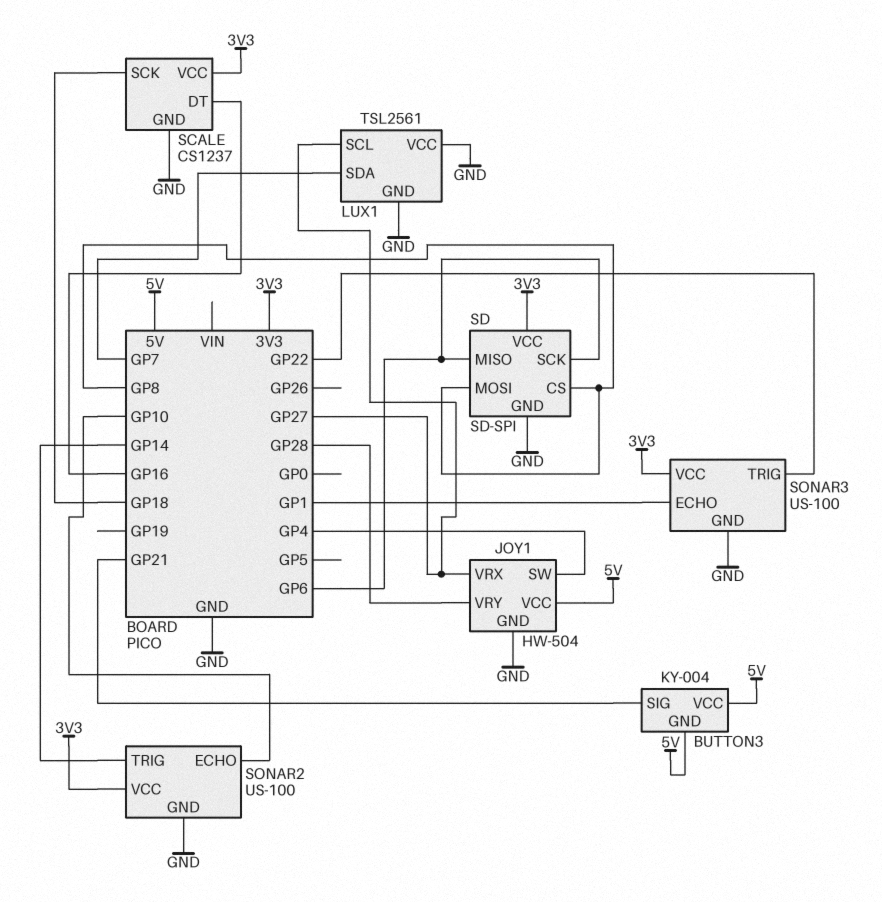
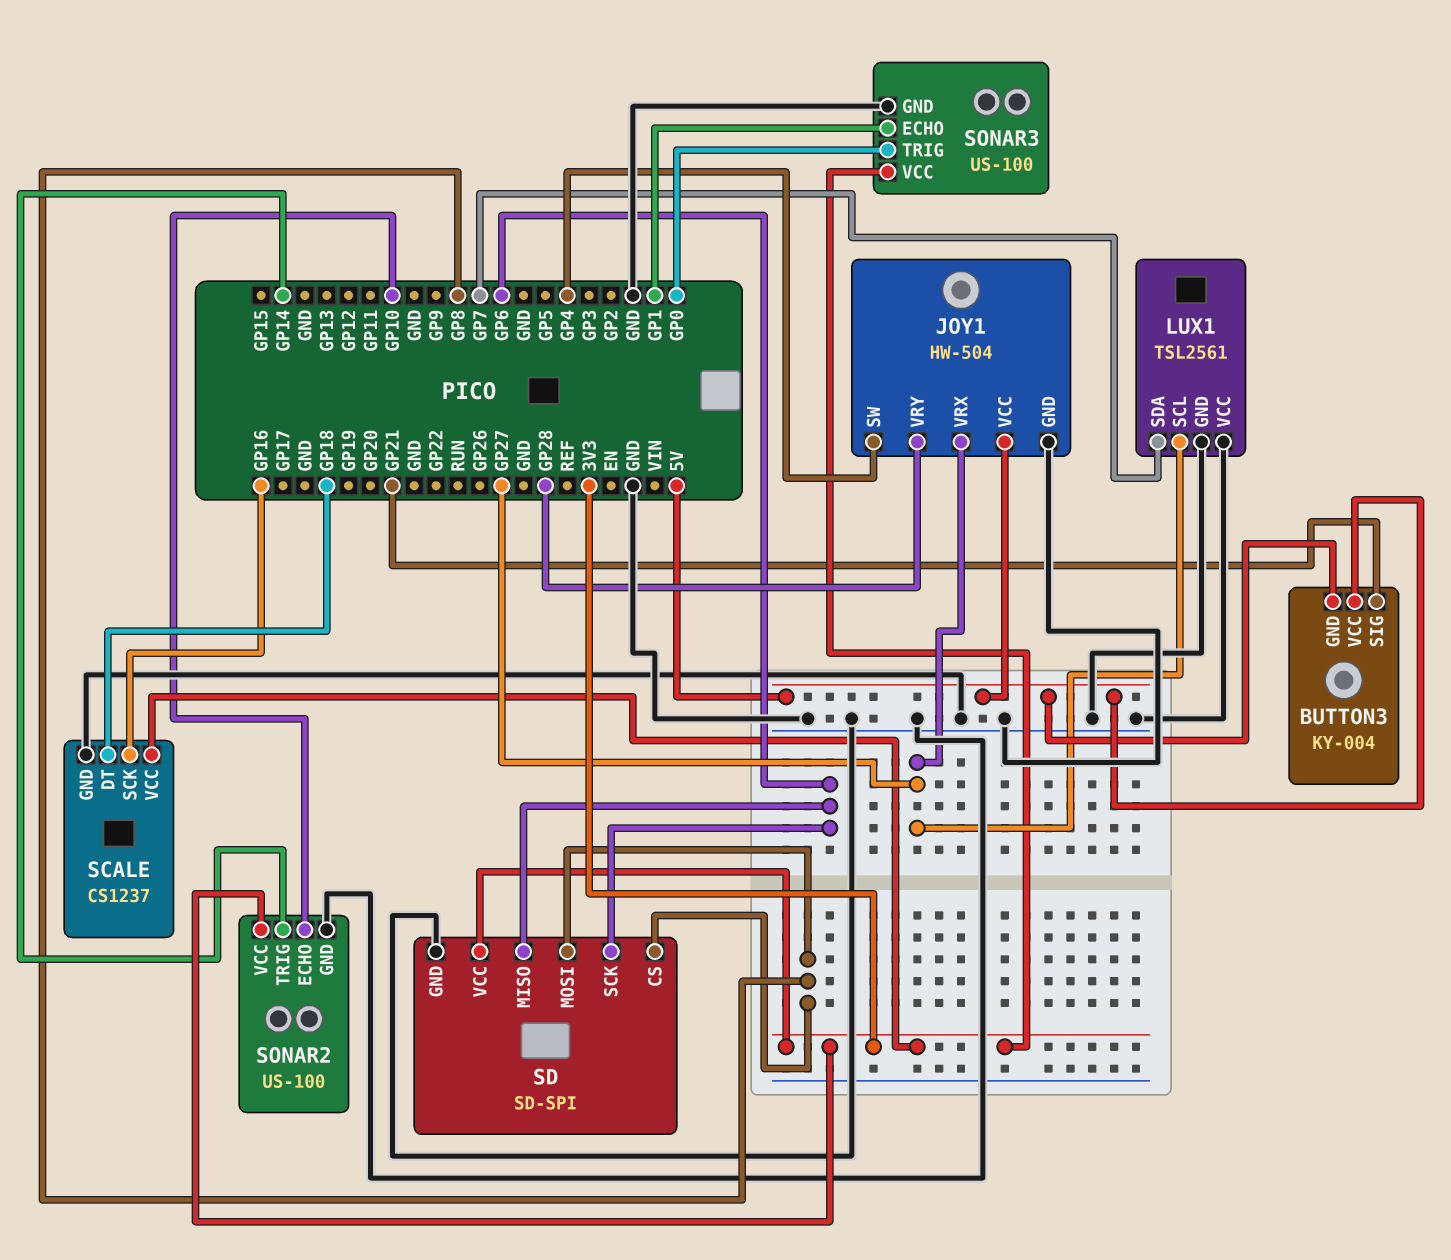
SCALE pin DT: GP16 -> GP18
SCALE pin SCK: GP18 -> GP16
SONAR3 pin TRIG: GP22 -> GP0

